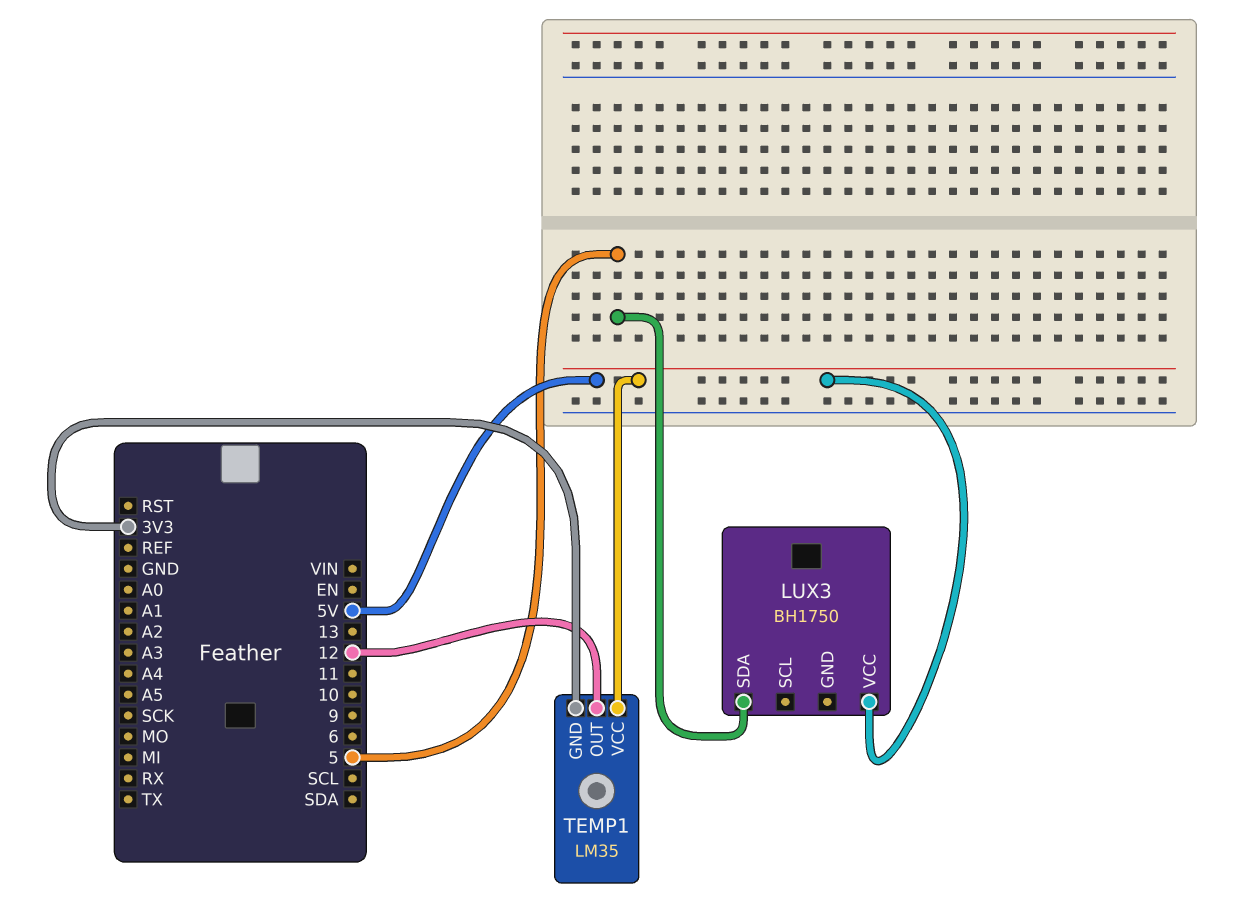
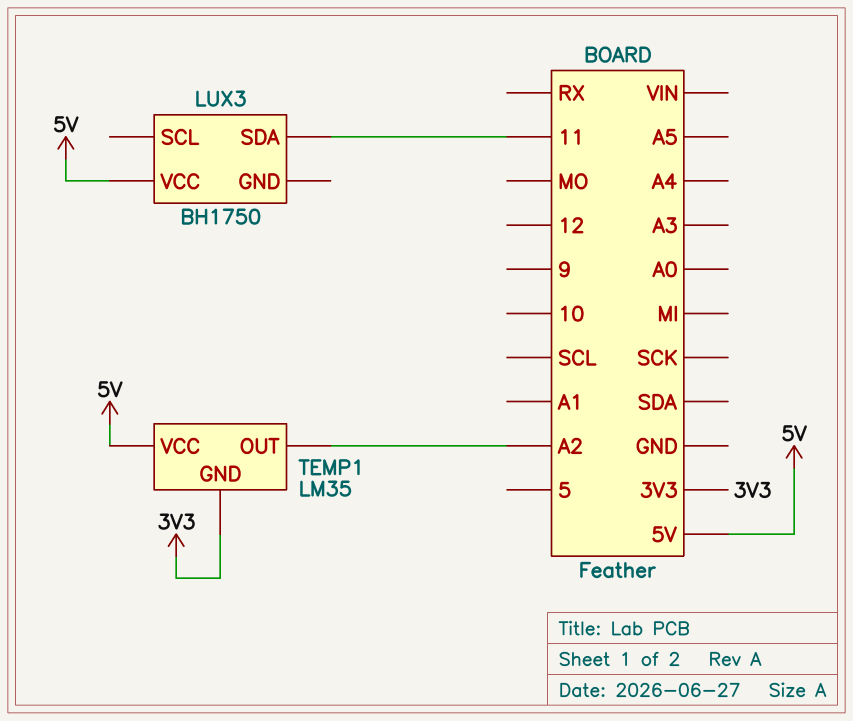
LUX3 pin SDA: 5 -> 11
TEMP1 pin OUT: 12 -> A2

